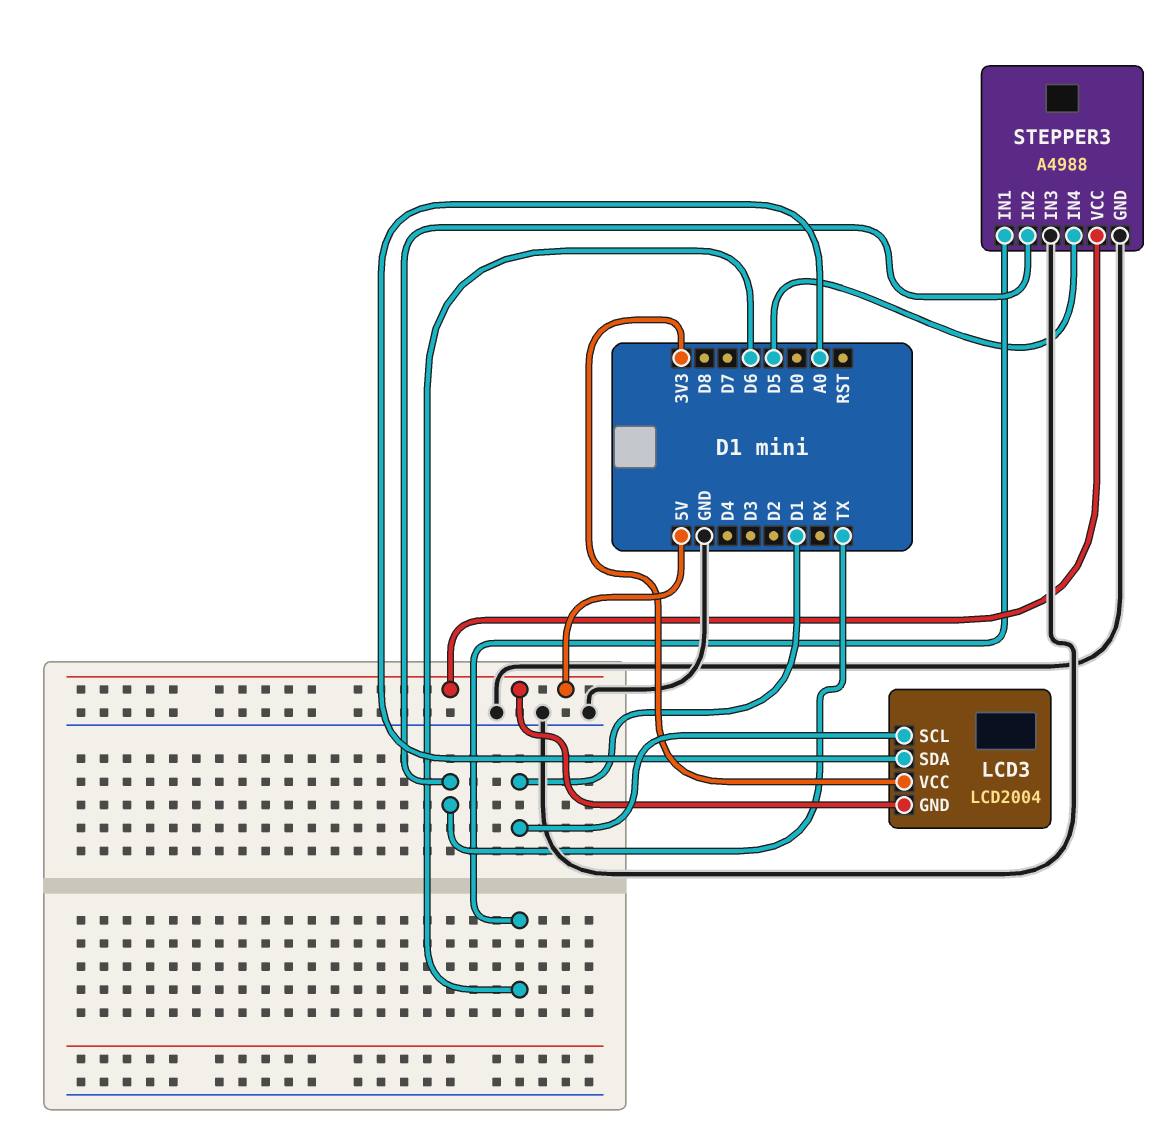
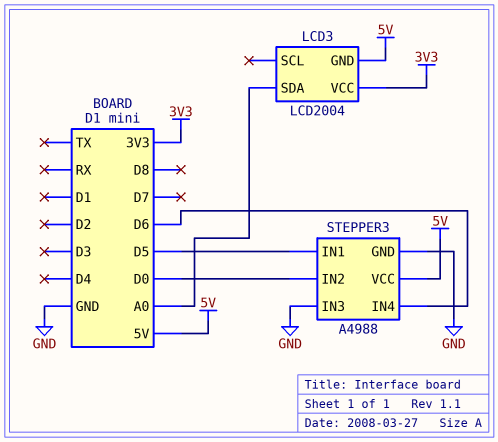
LCD3 pin SCL: D1 -> none
STEPPER3 pin IN1: D6 -> D5
STEPPER3 pin IN2: TX -> D0
STEPPER3 pin IN4: D5 -> D6

